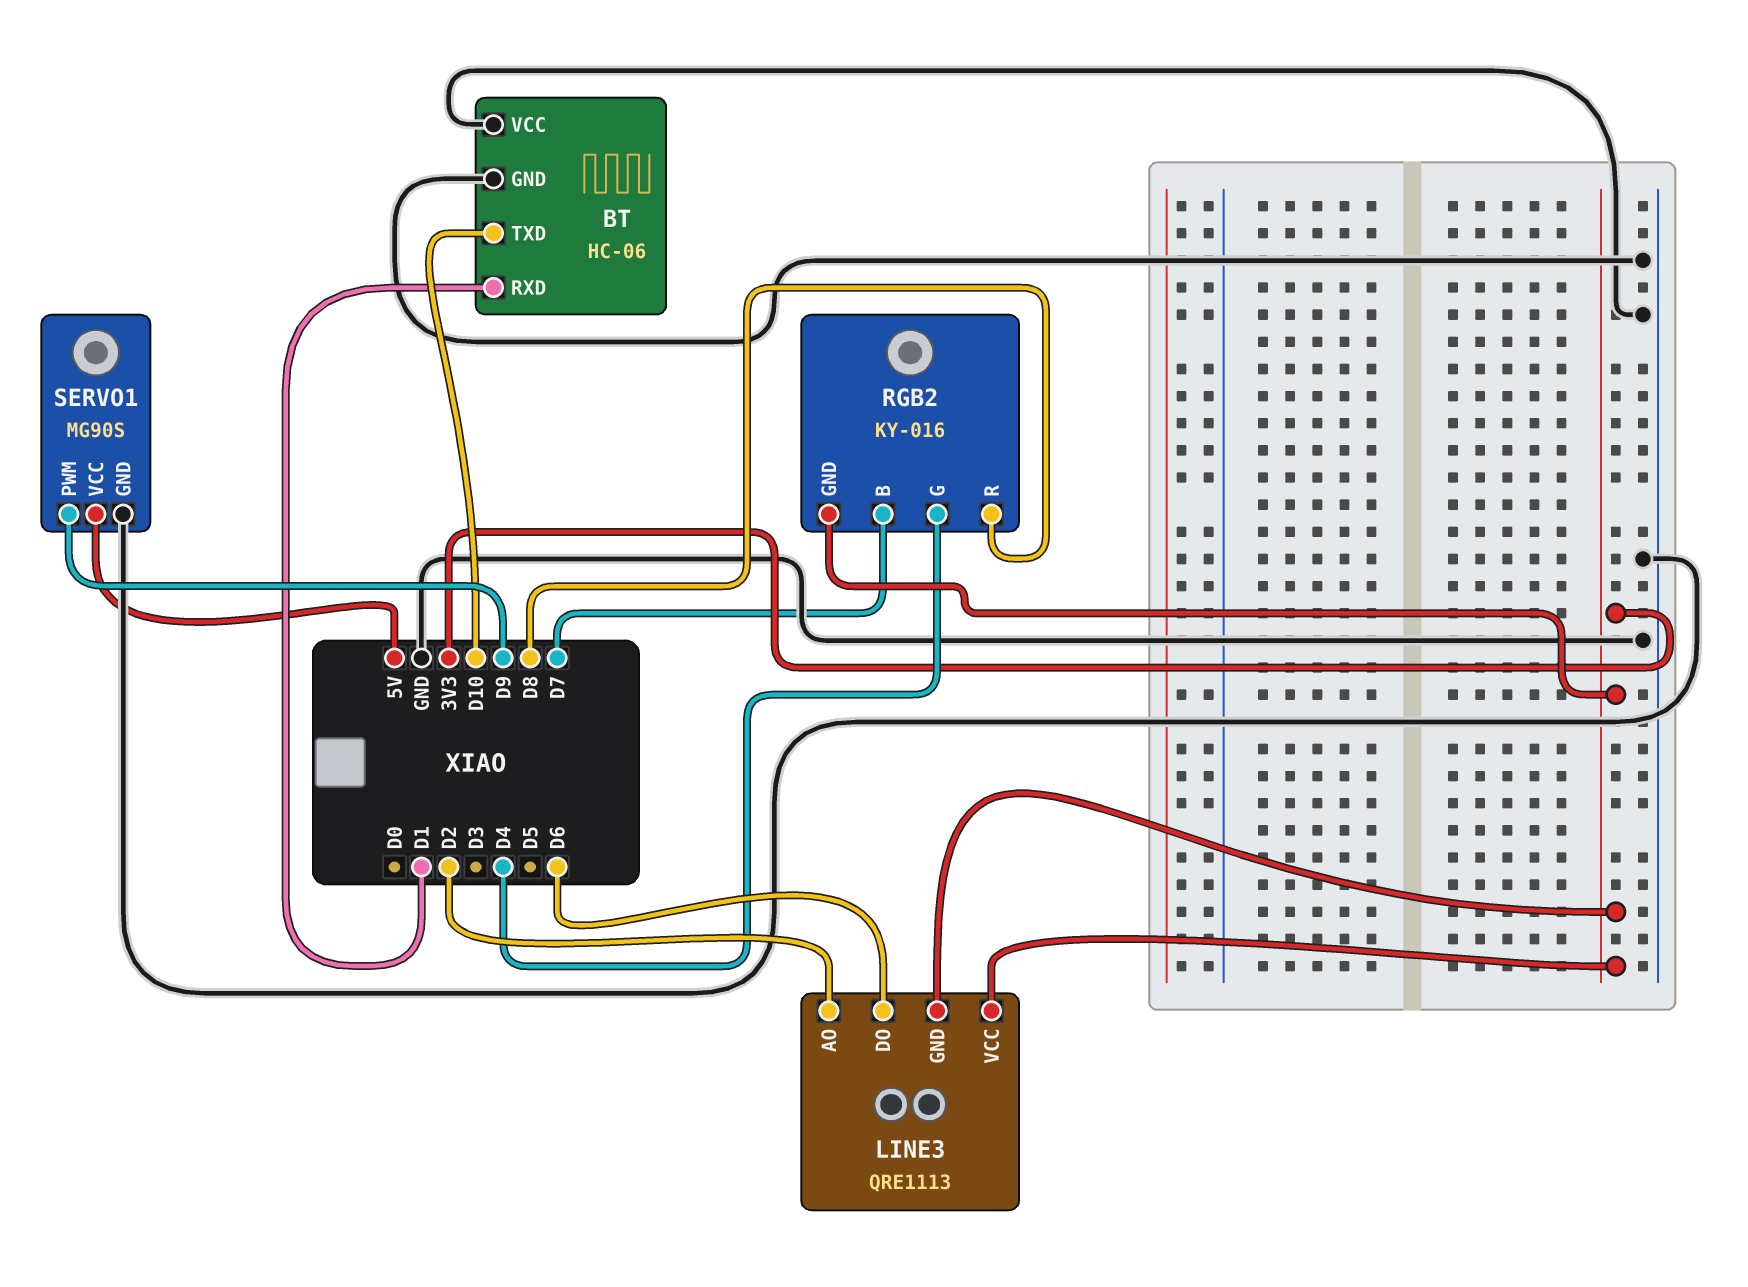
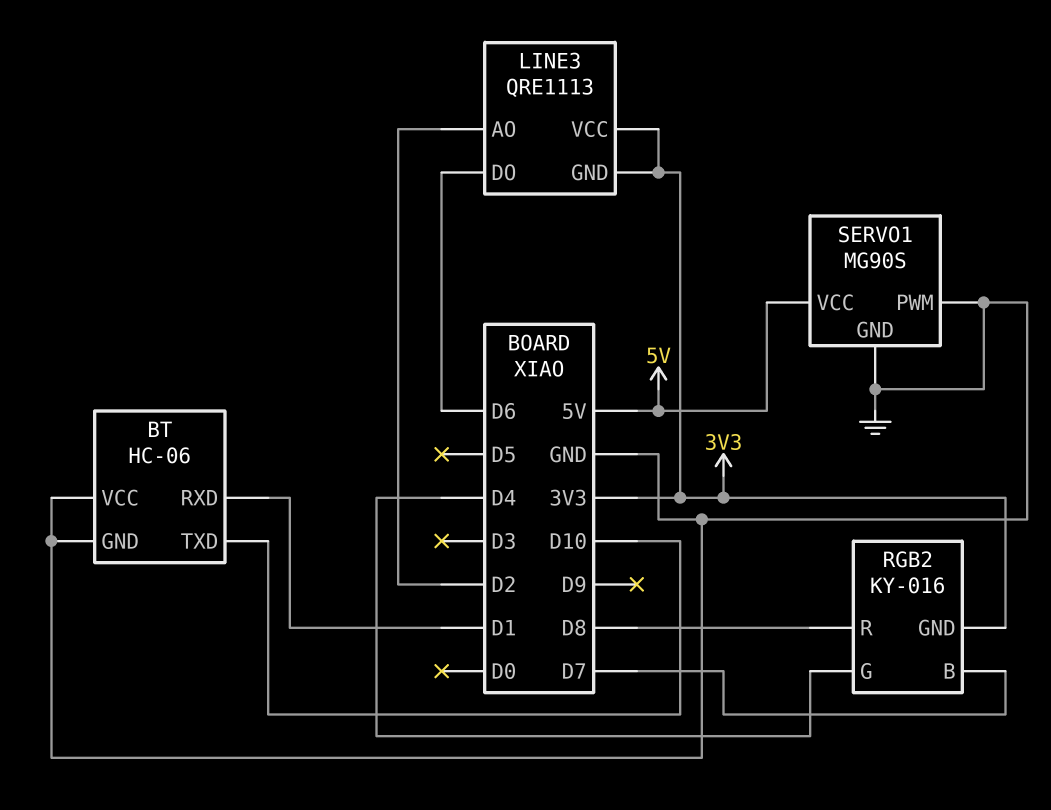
SERVO1 pin PWM: D9 -> GND

